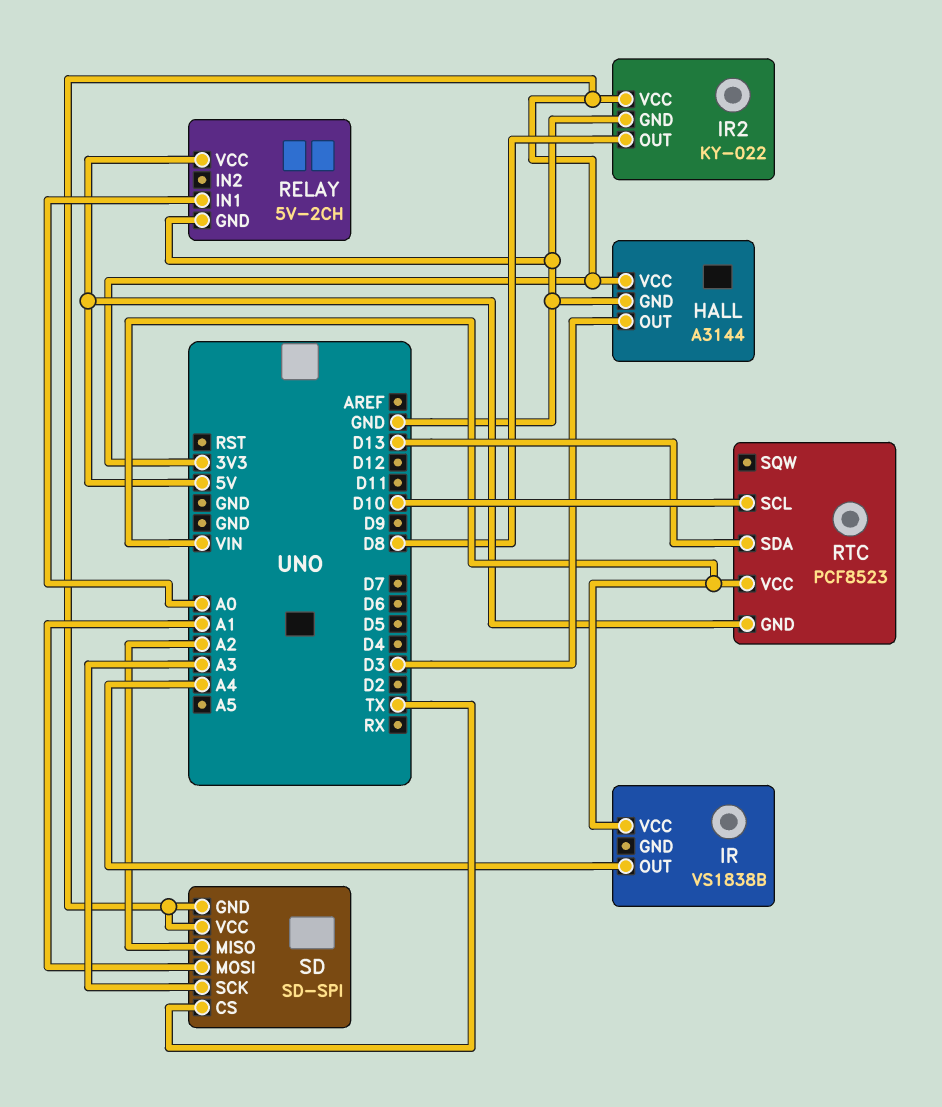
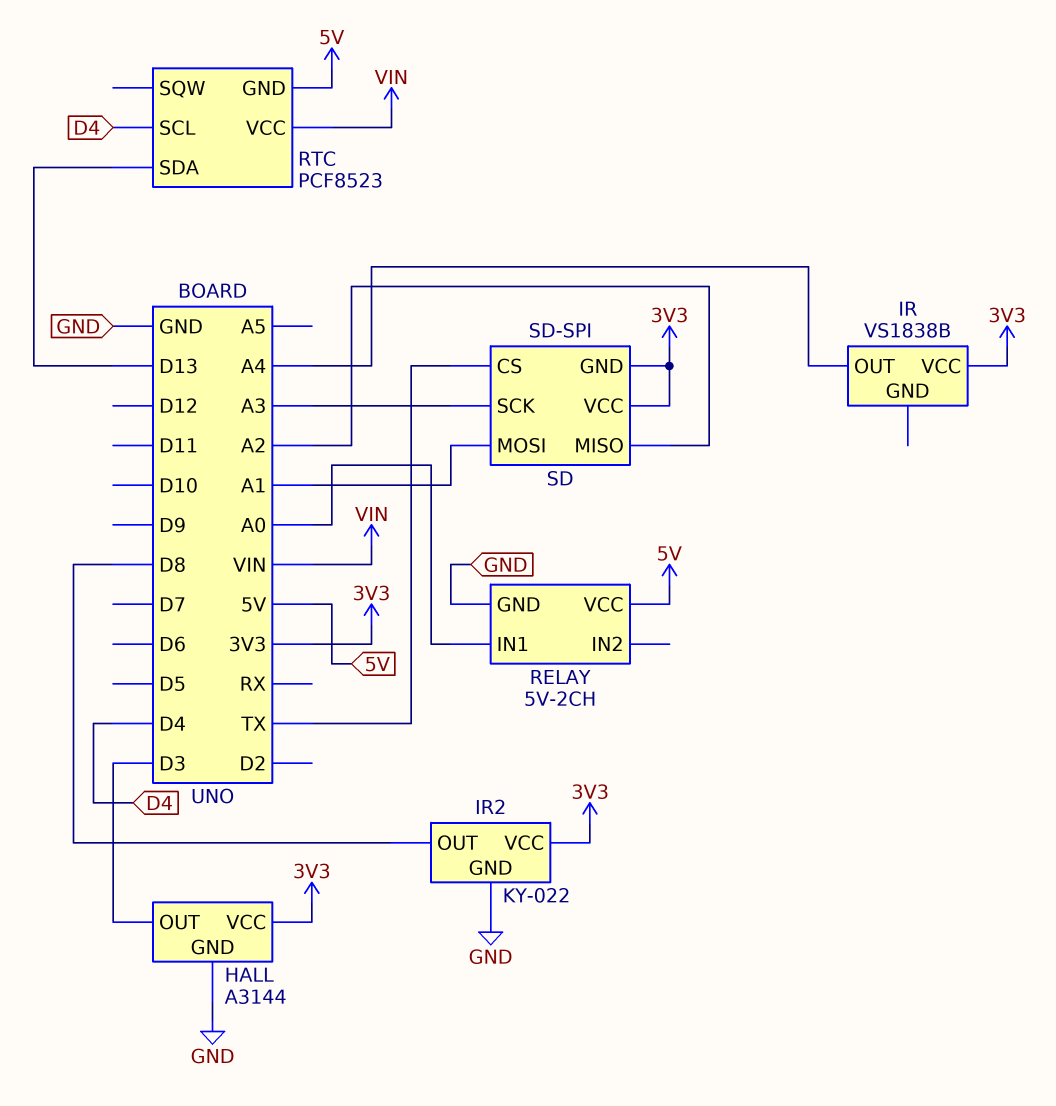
IR pin VCC: VIN -> 3V3
RTC pin SCL: D10 -> D4

